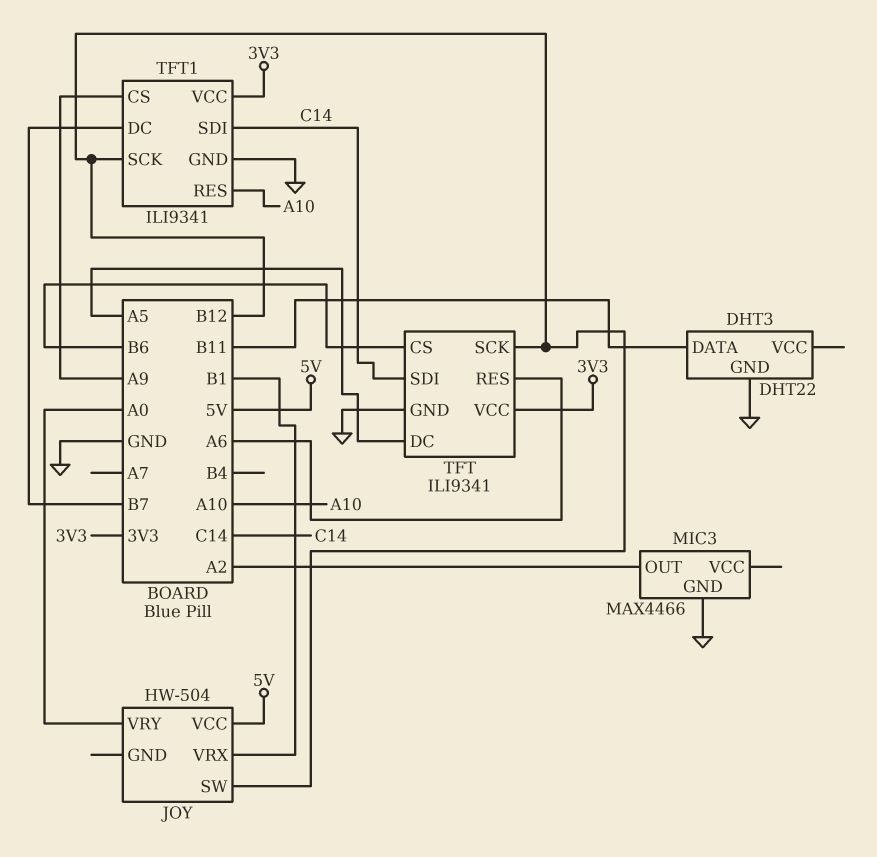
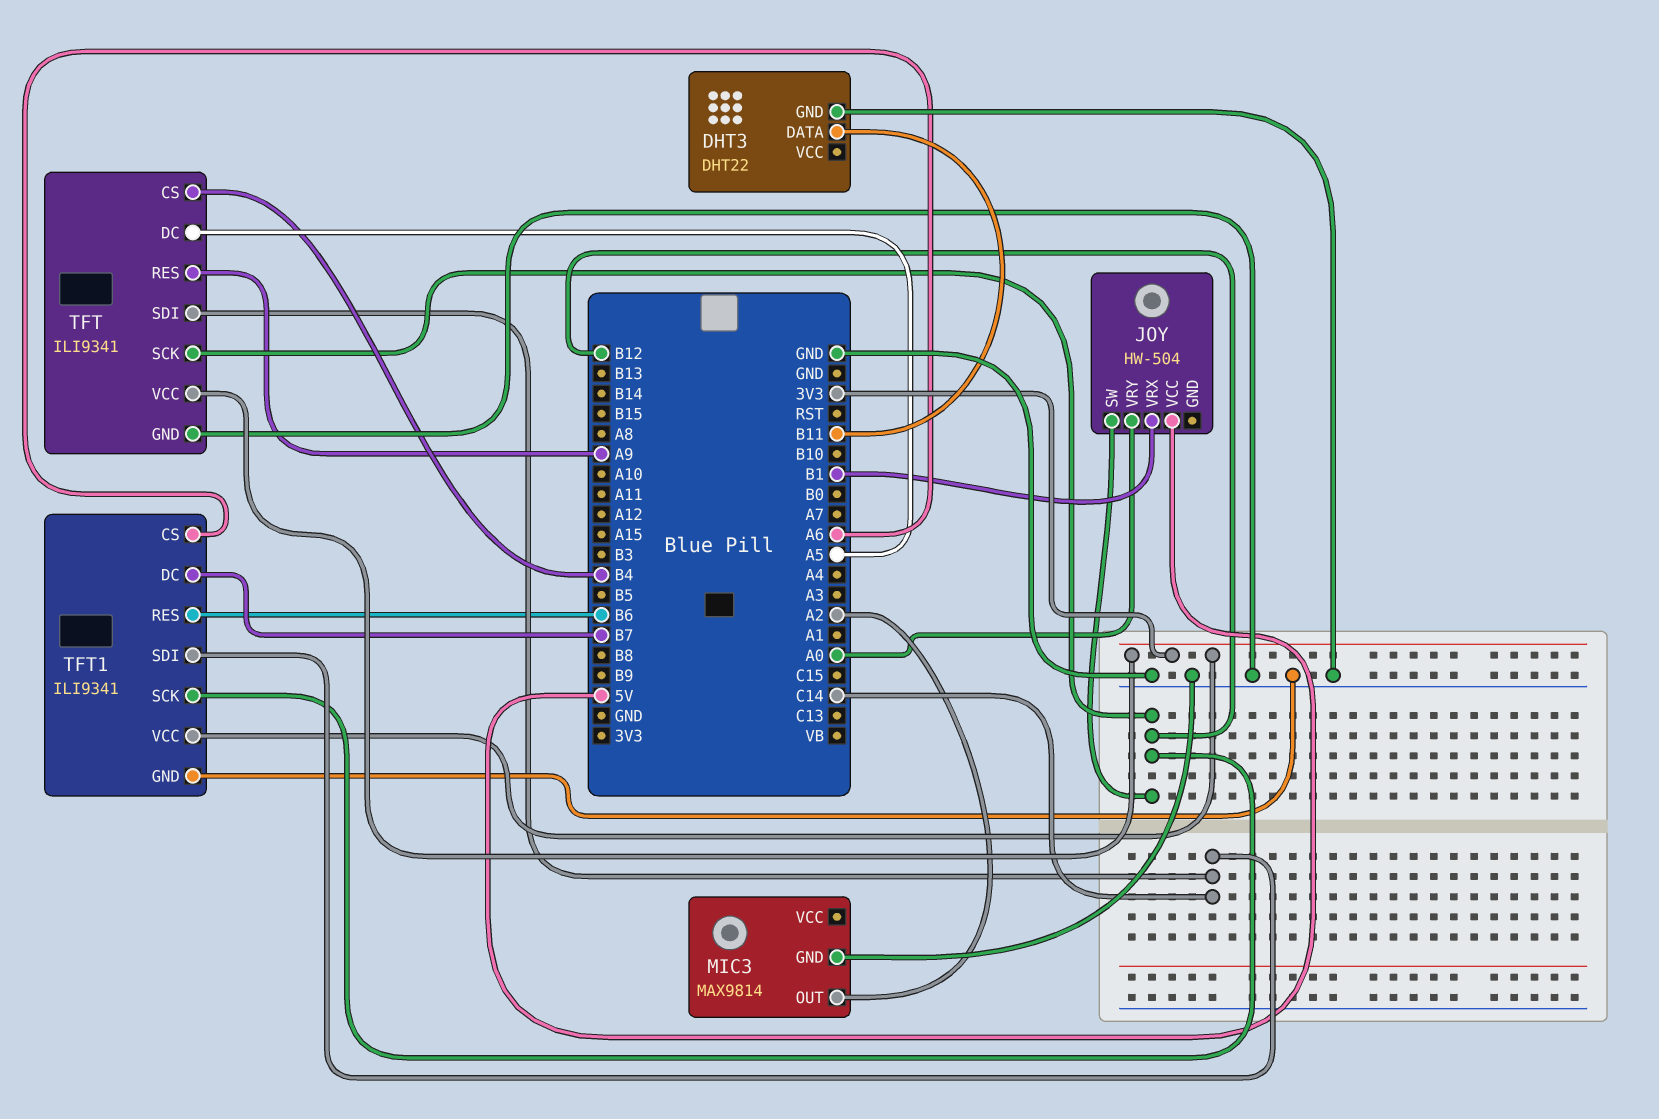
MIC3: MAX4466 -> MAX9814
TFT pin CS: B6 -> B4
TFT pin RES: A6 -> A9
TFT1 pin CS: A9 -> A6
TFT1 pin RES: A10 -> B6

